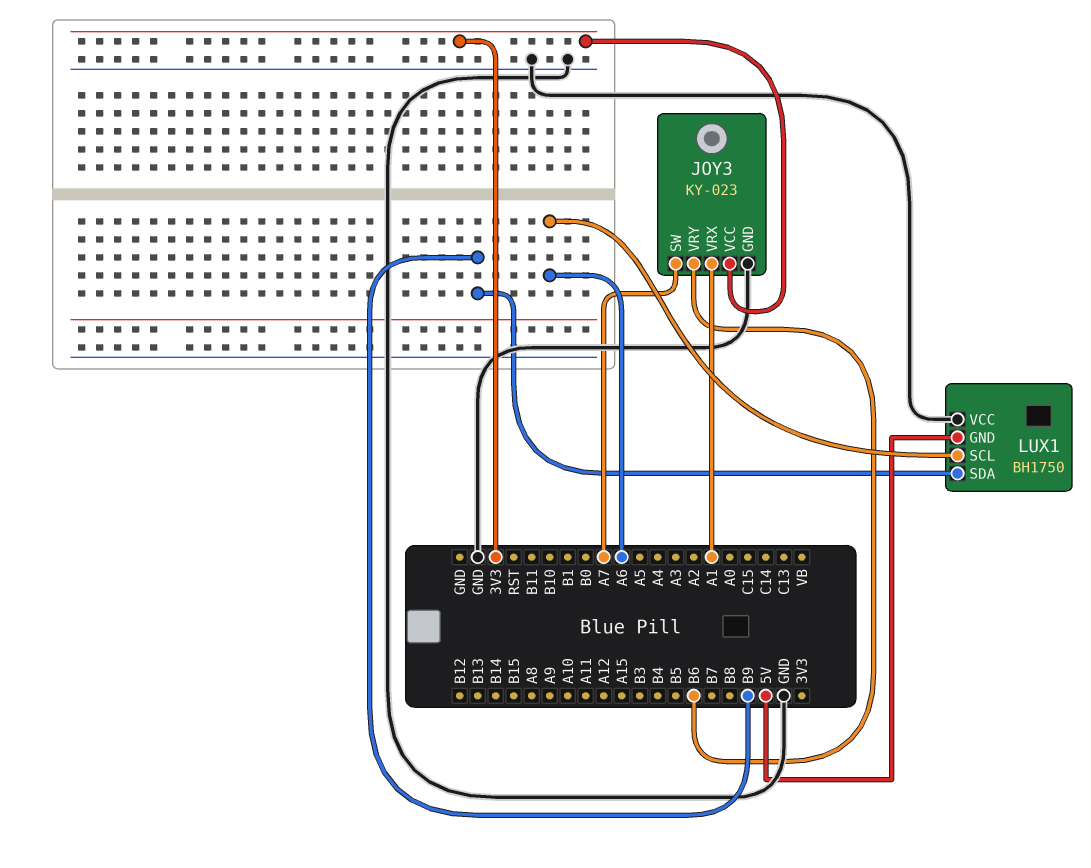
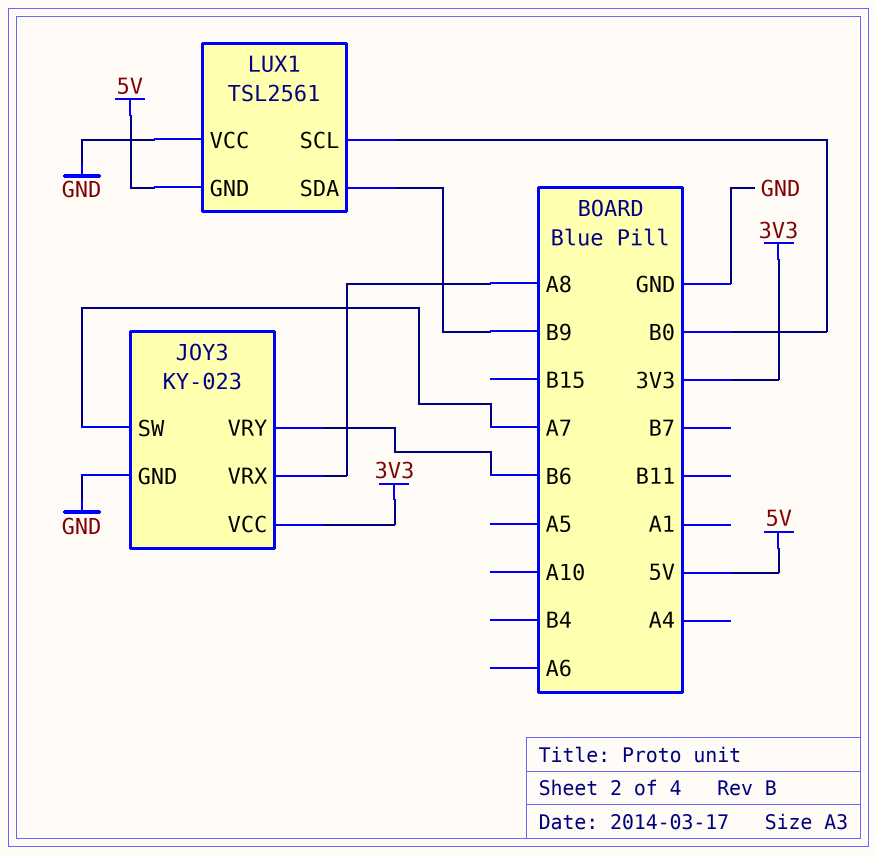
JOY3 pin VRX: A1 -> A8
LUX1: BH1750 -> TSL2561
LUX1 pin SCL: A6 -> B0

